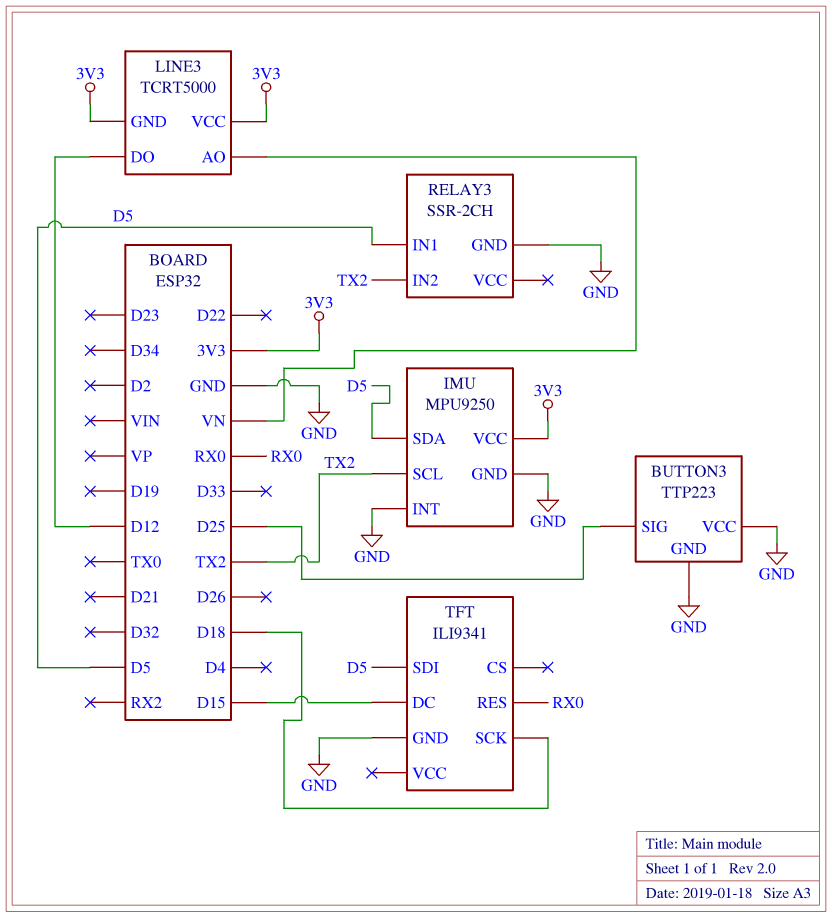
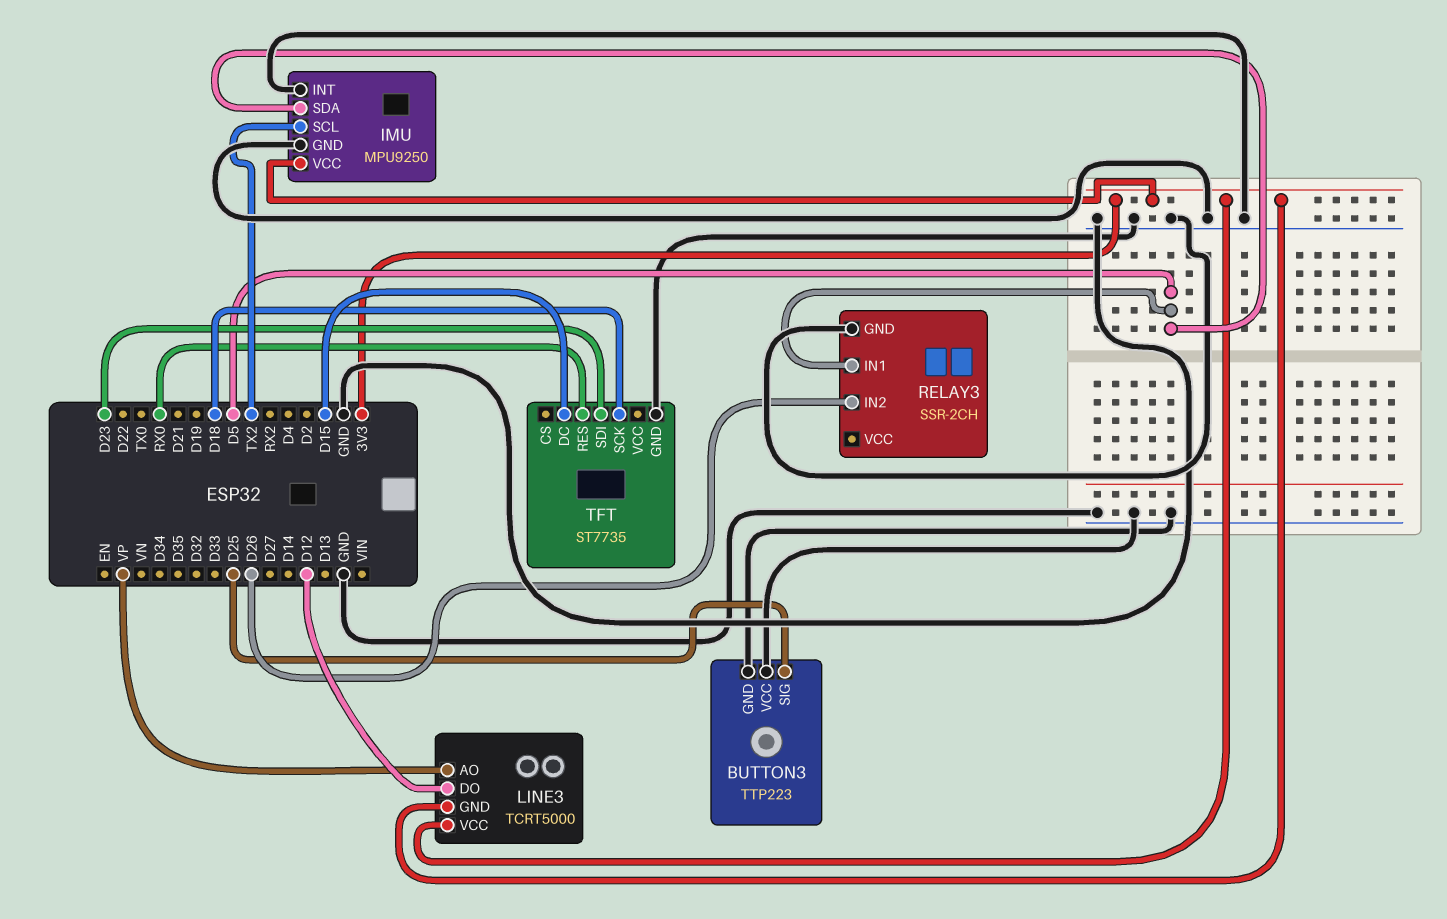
LINE3 pin AO: VN -> VP
RELAY3 pin IN2: TX2 -> D26
TFT: ILI9341 -> ST7735
TFT pin SDI: D5 -> D23

